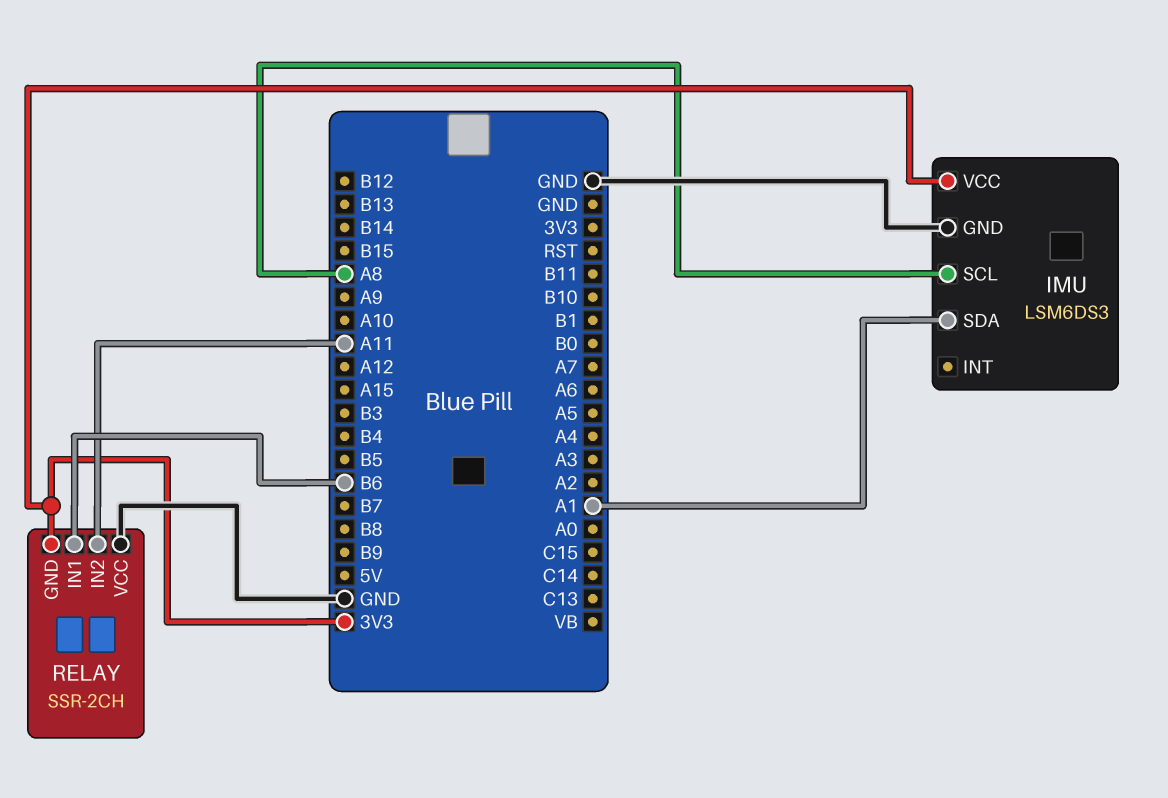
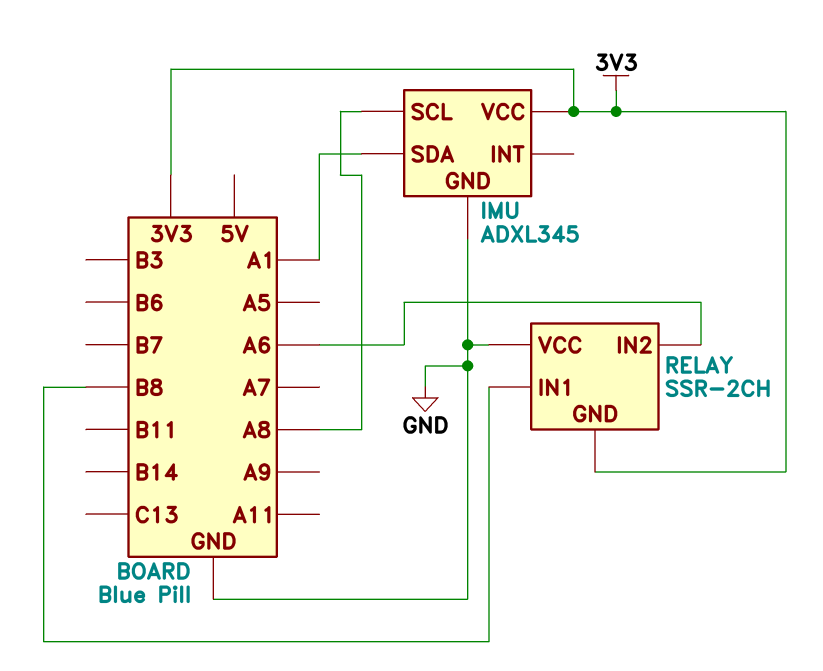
IMU: LSM6DS3 -> ADXL345
RELAY pin IN1: B6 -> B8
RELAY pin IN2: A11 -> A6

